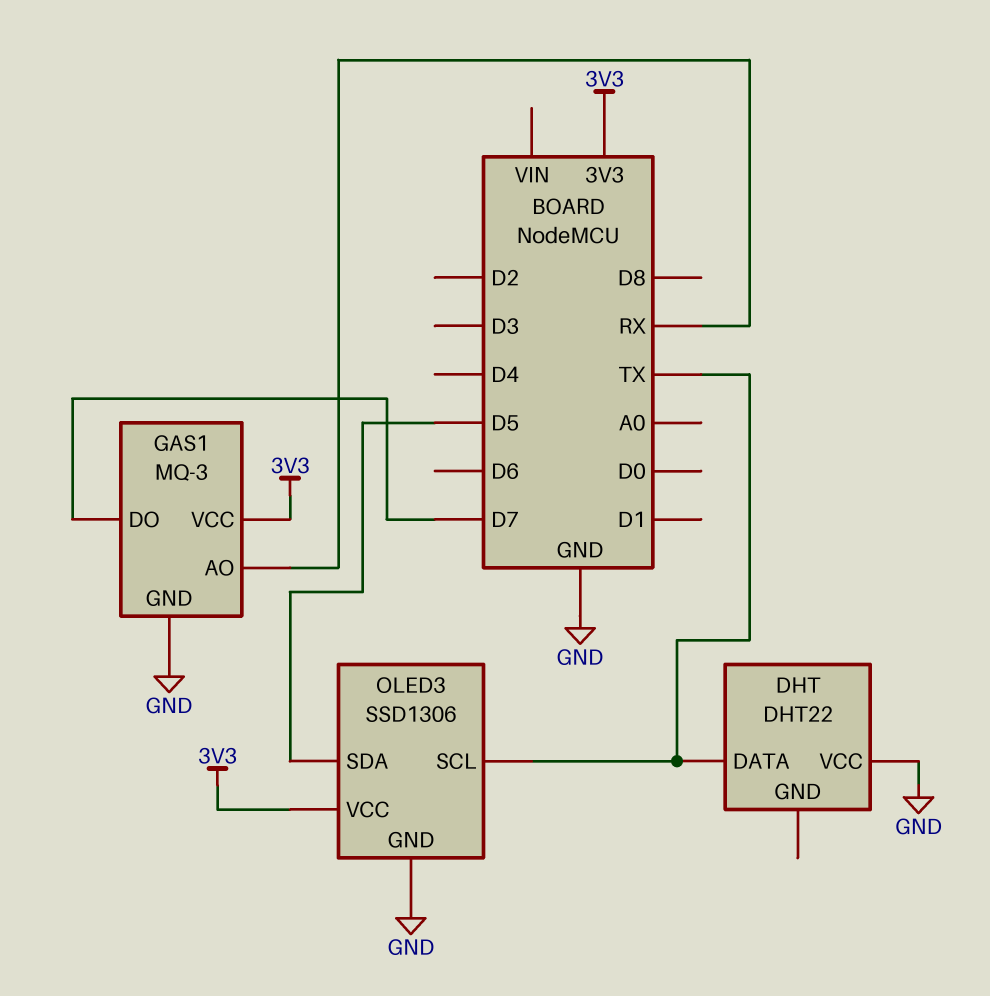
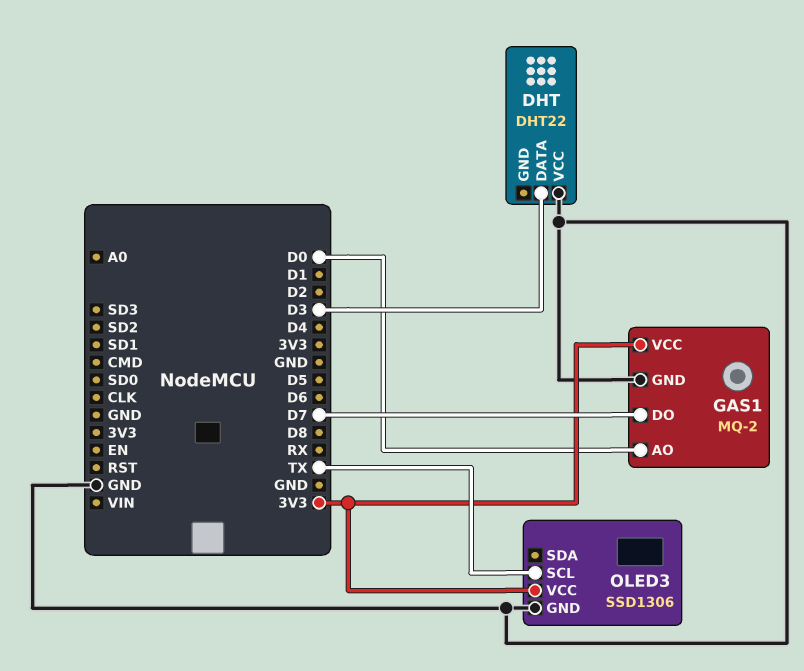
DHT pin DATA: TX -> D3
GAS1: MQ-3 -> MQ-2
GAS1 pin AO: RX -> D0
OLED3 pin SDA: D5 -> none

